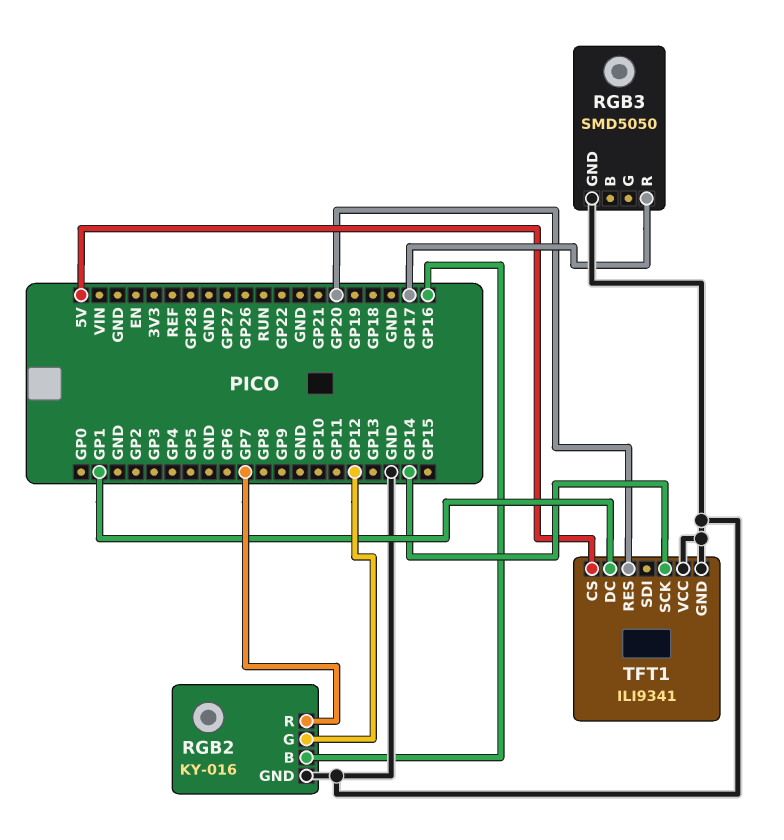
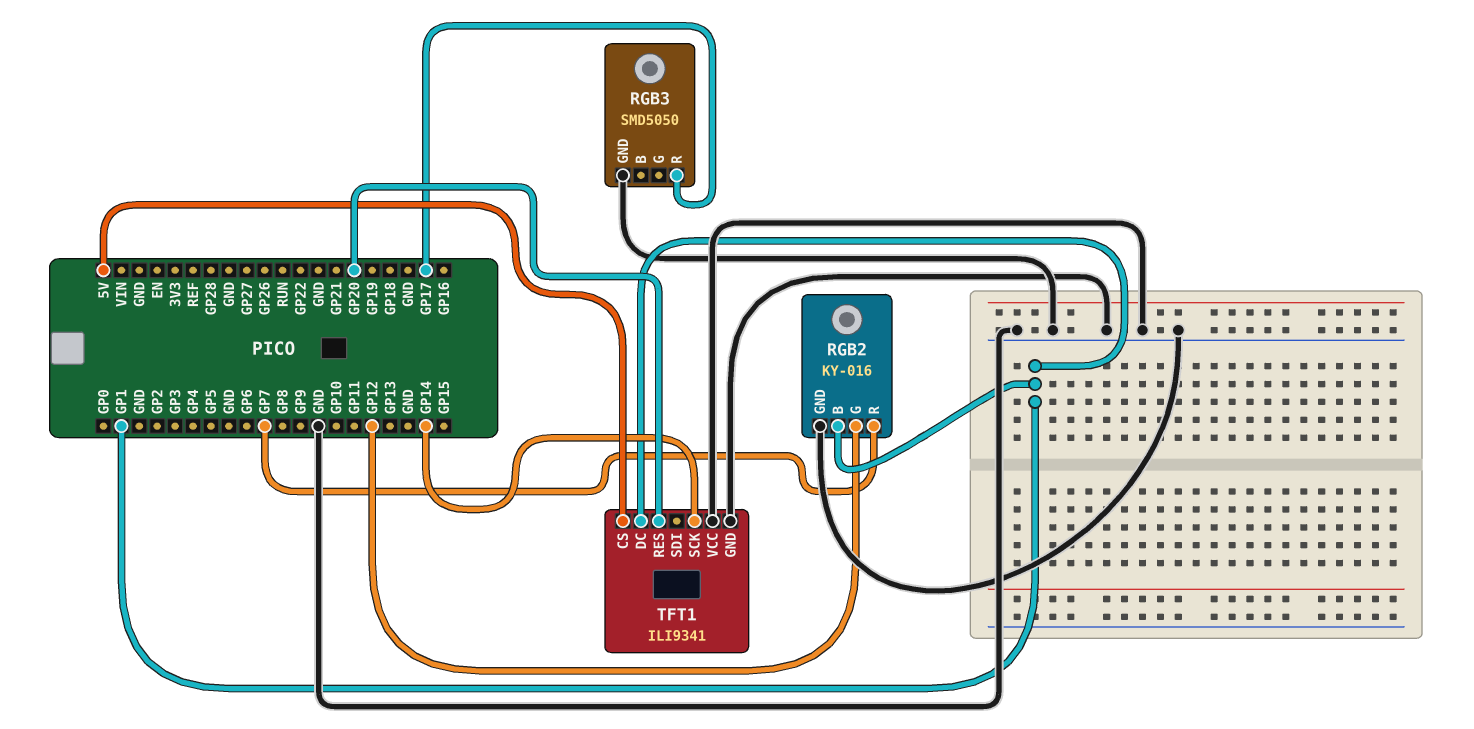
RGB2 pin B: GP16 -> GP1

